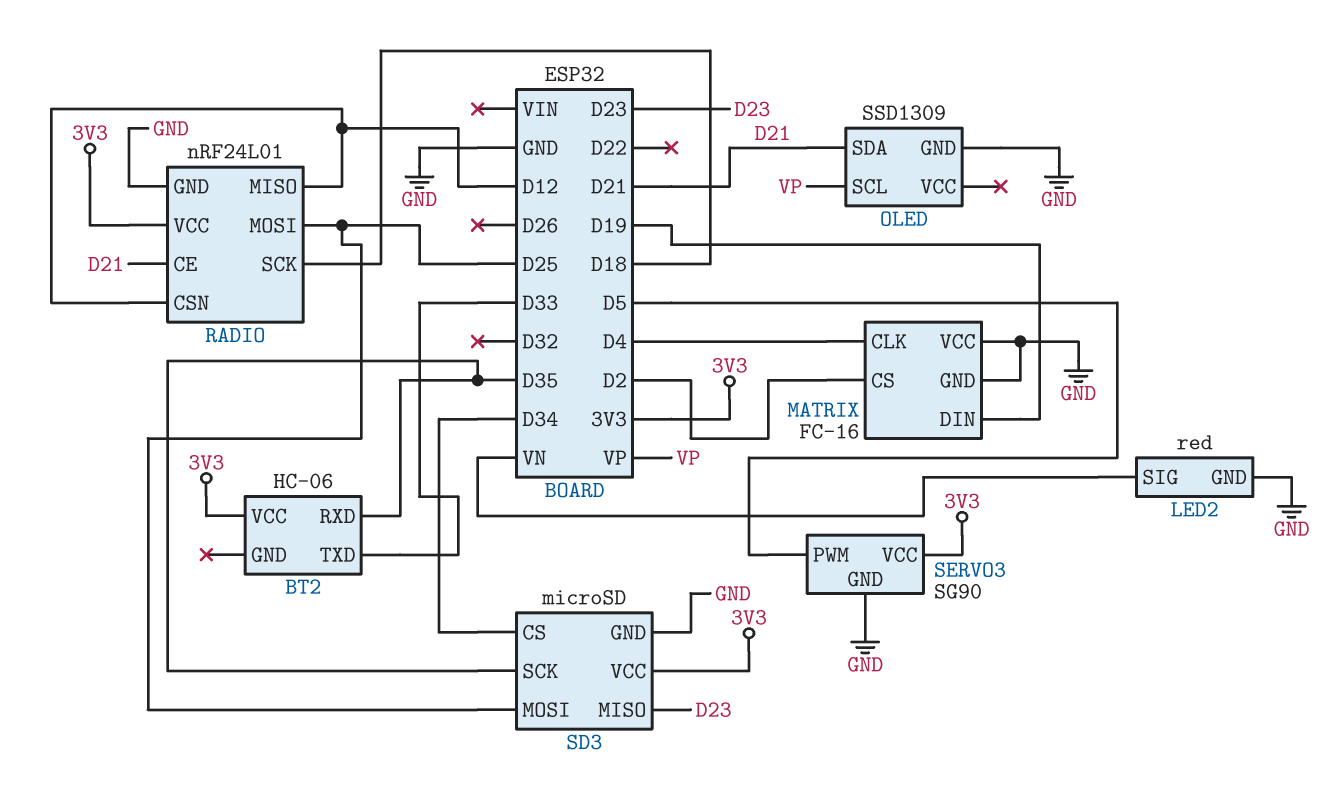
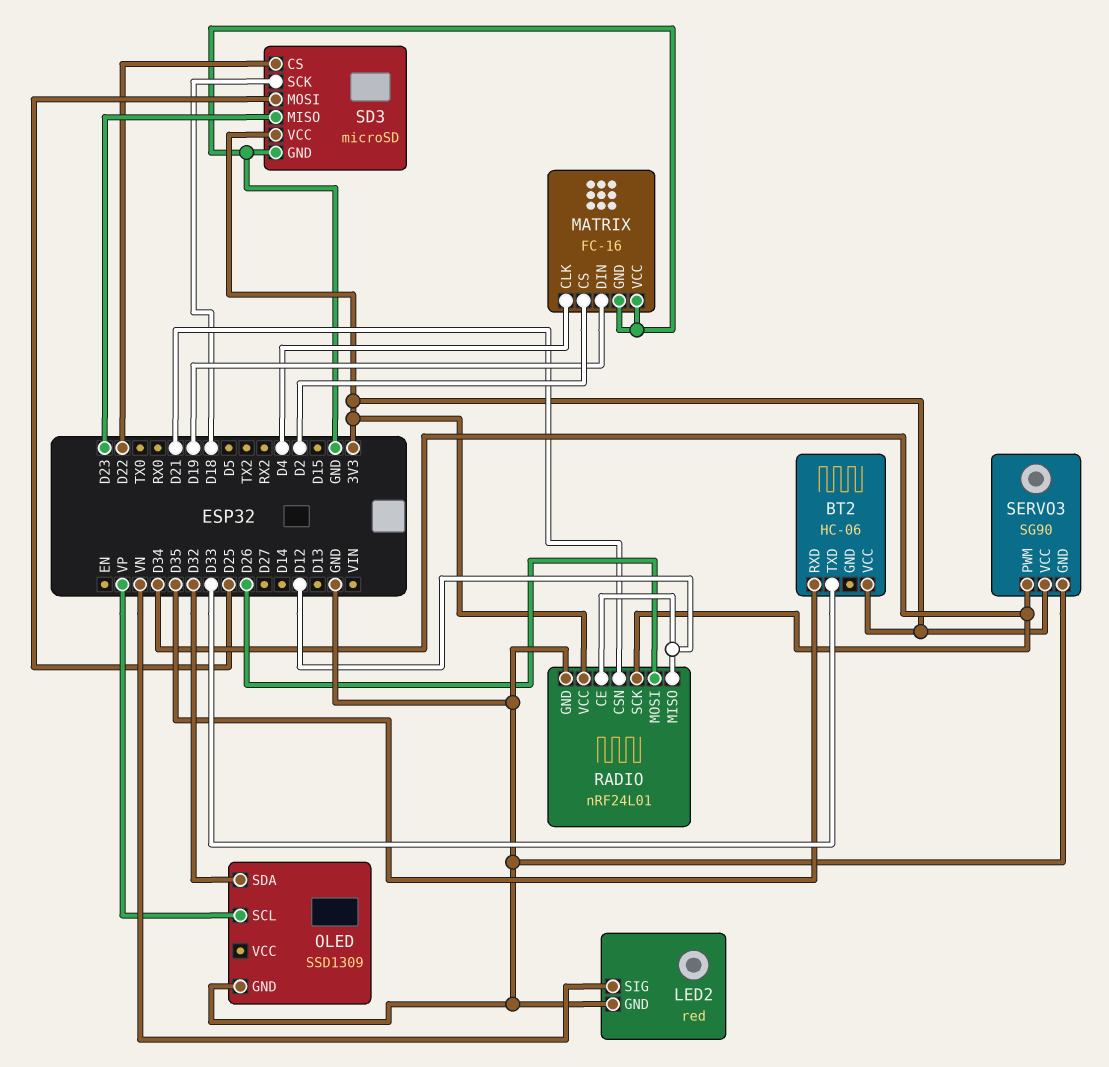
OLED pin SDA: D21 -> D32
RADIO pin CE: D21 -> D12
RADIO pin CSN: D12 -> D21
RADIO pin MOSI: D25 -> D26
RADIO pin SCK: D18 -> D34
SD3 pin CS: D34 -> D22
SD3 pin SCK: D35 -> D18
SERVO3 pin PWM: D5 -> D34

